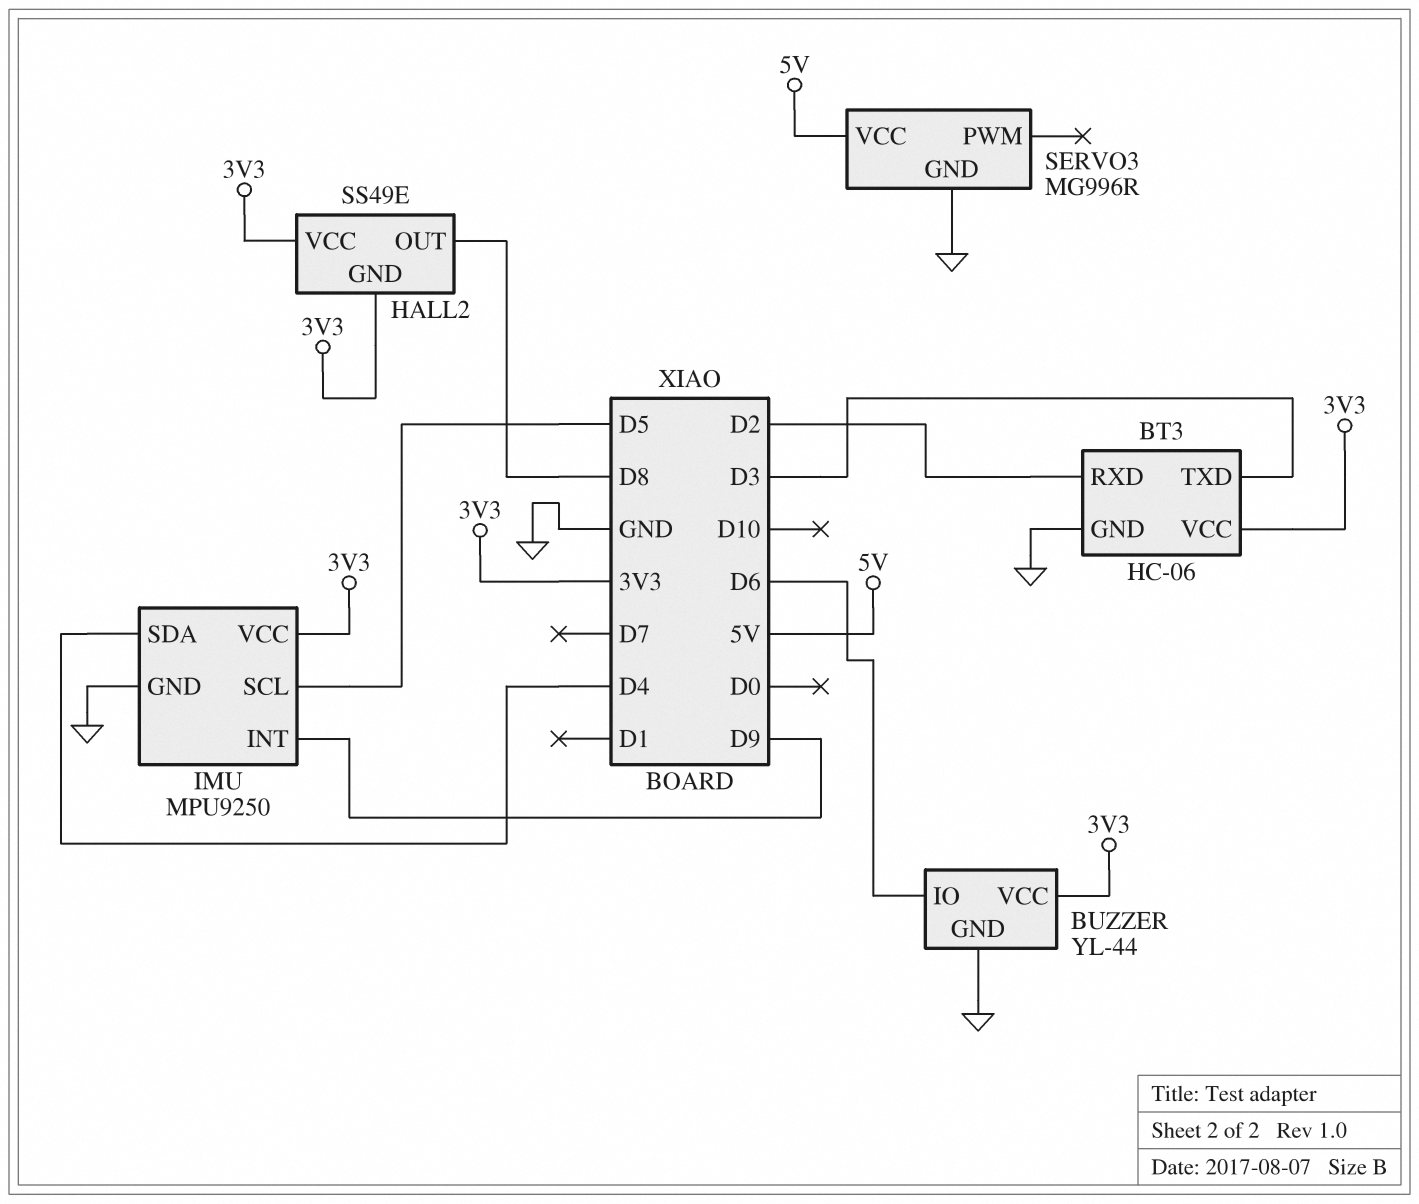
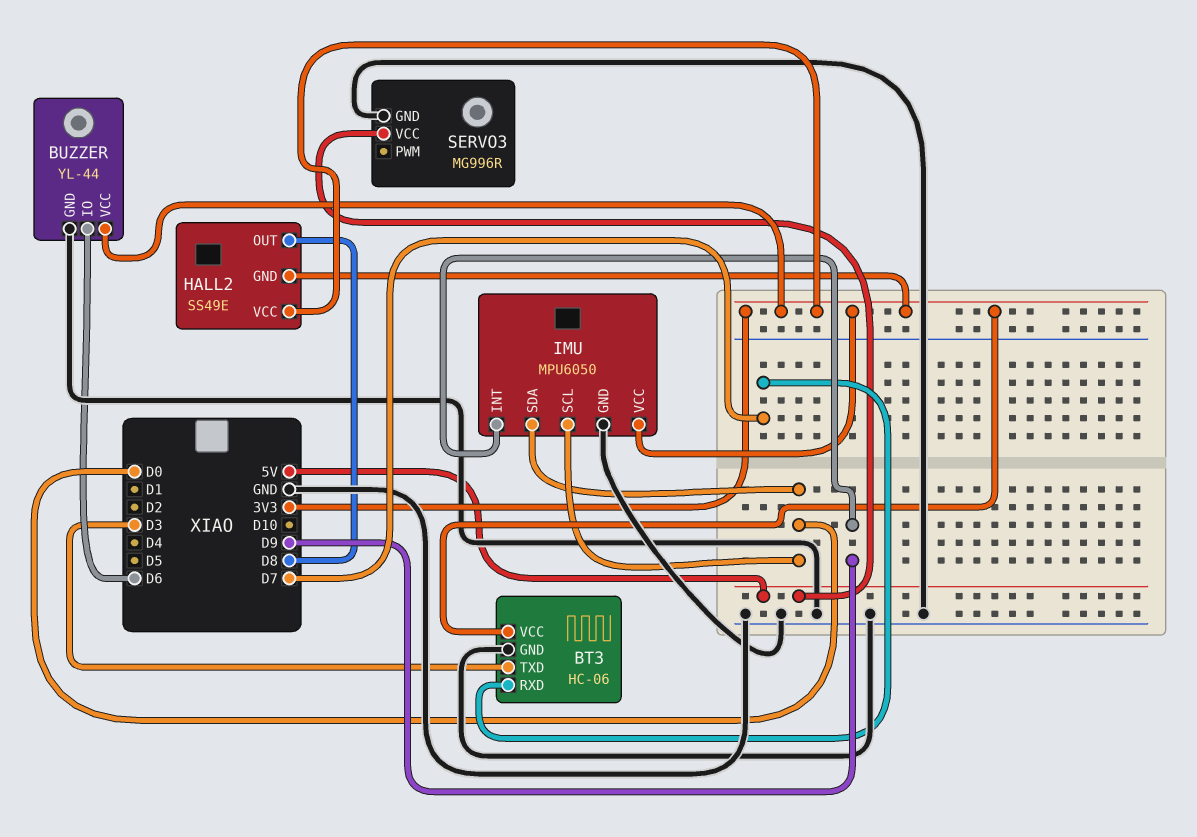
BT3 pin RXD: D2 -> D7
IMU: MPU9250 -> MPU6050
IMU pin SCL: D5 -> D0
IMU pin SDA: D4 -> D0

